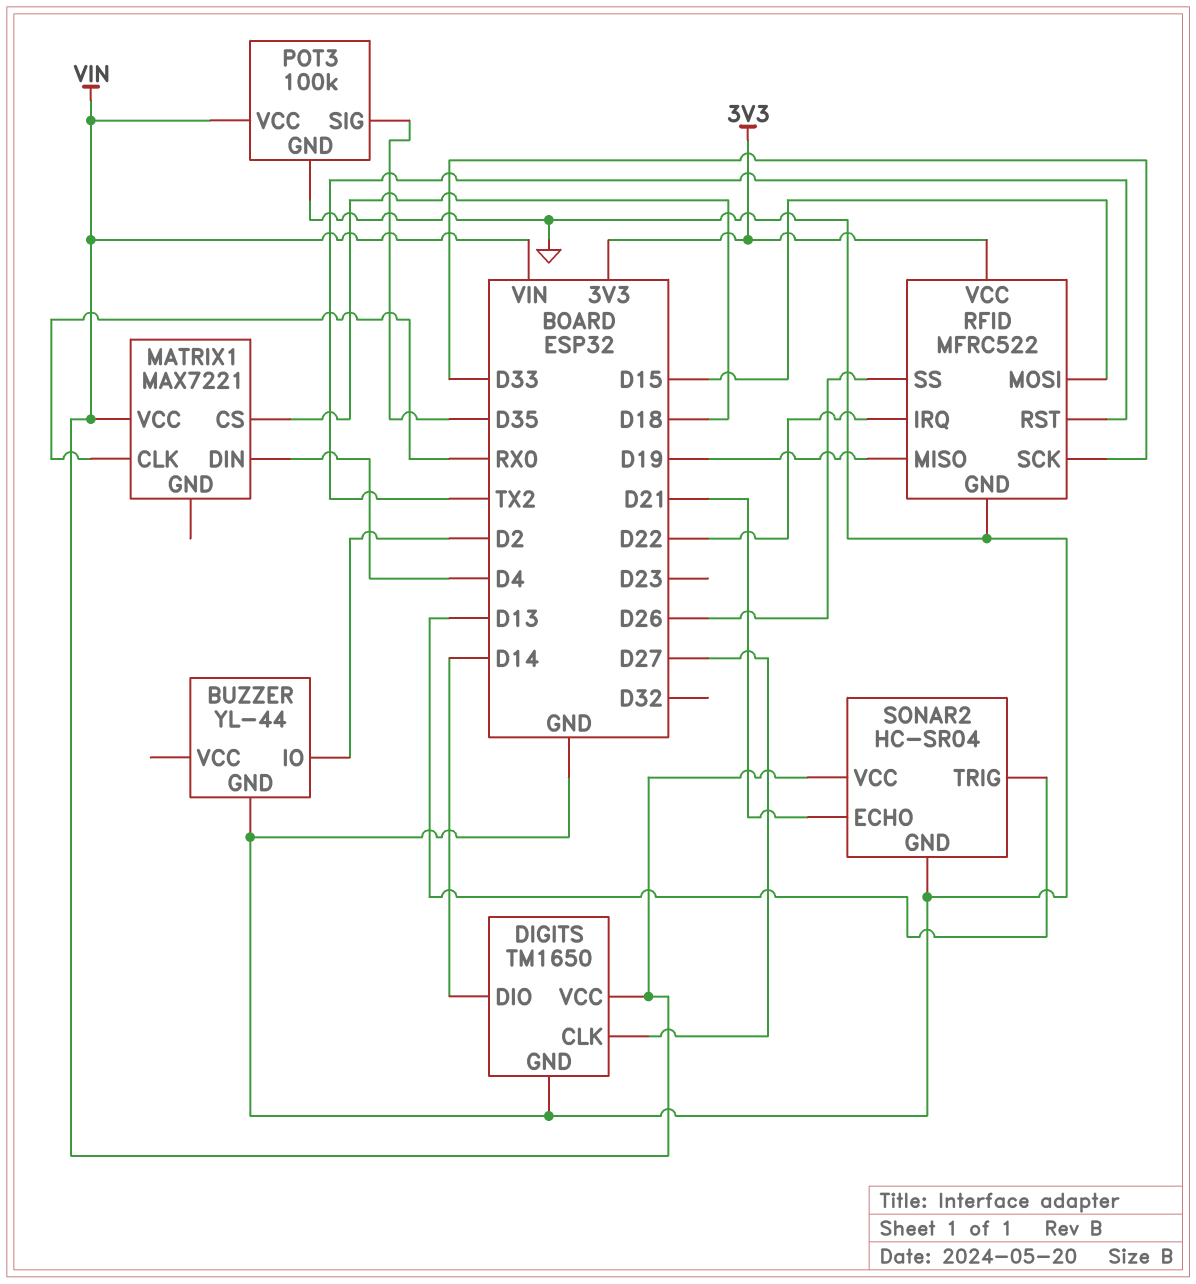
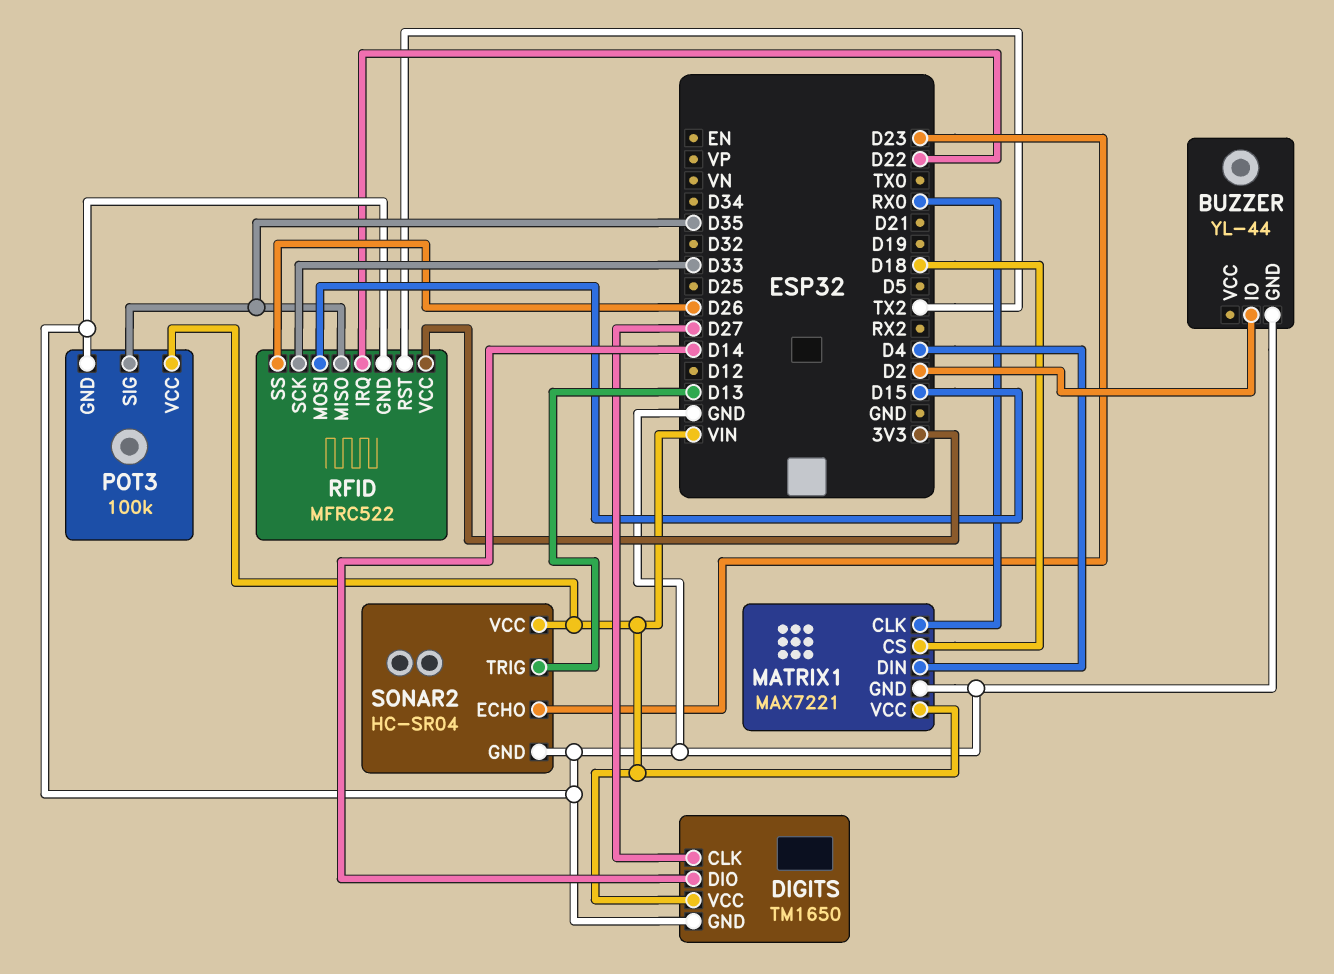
MATRIX1 pin GND: none -> GND
RFID pin MISO: D19 -> D35
SONAR2 pin ECHO: D21 -> D23

